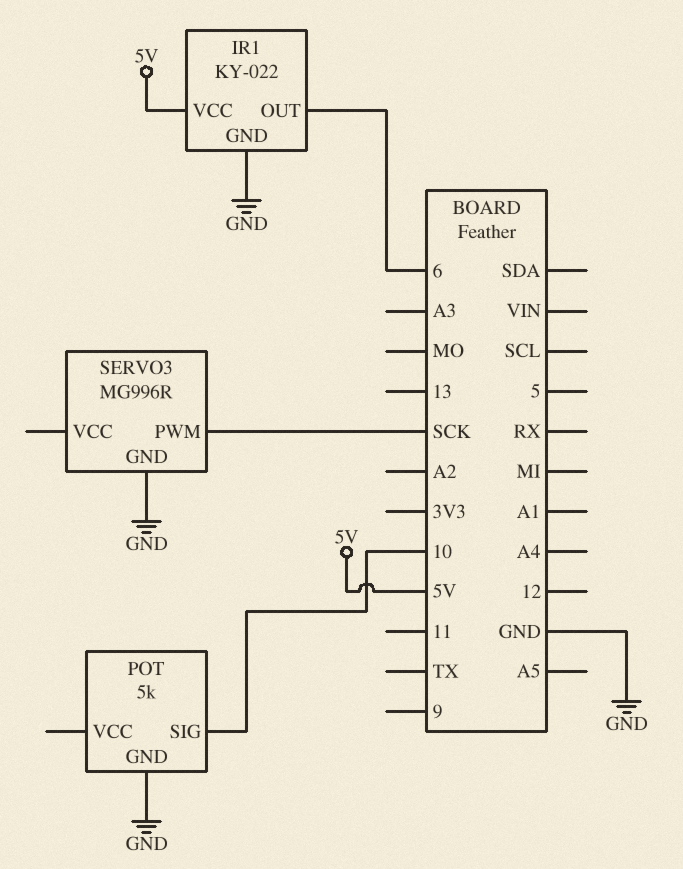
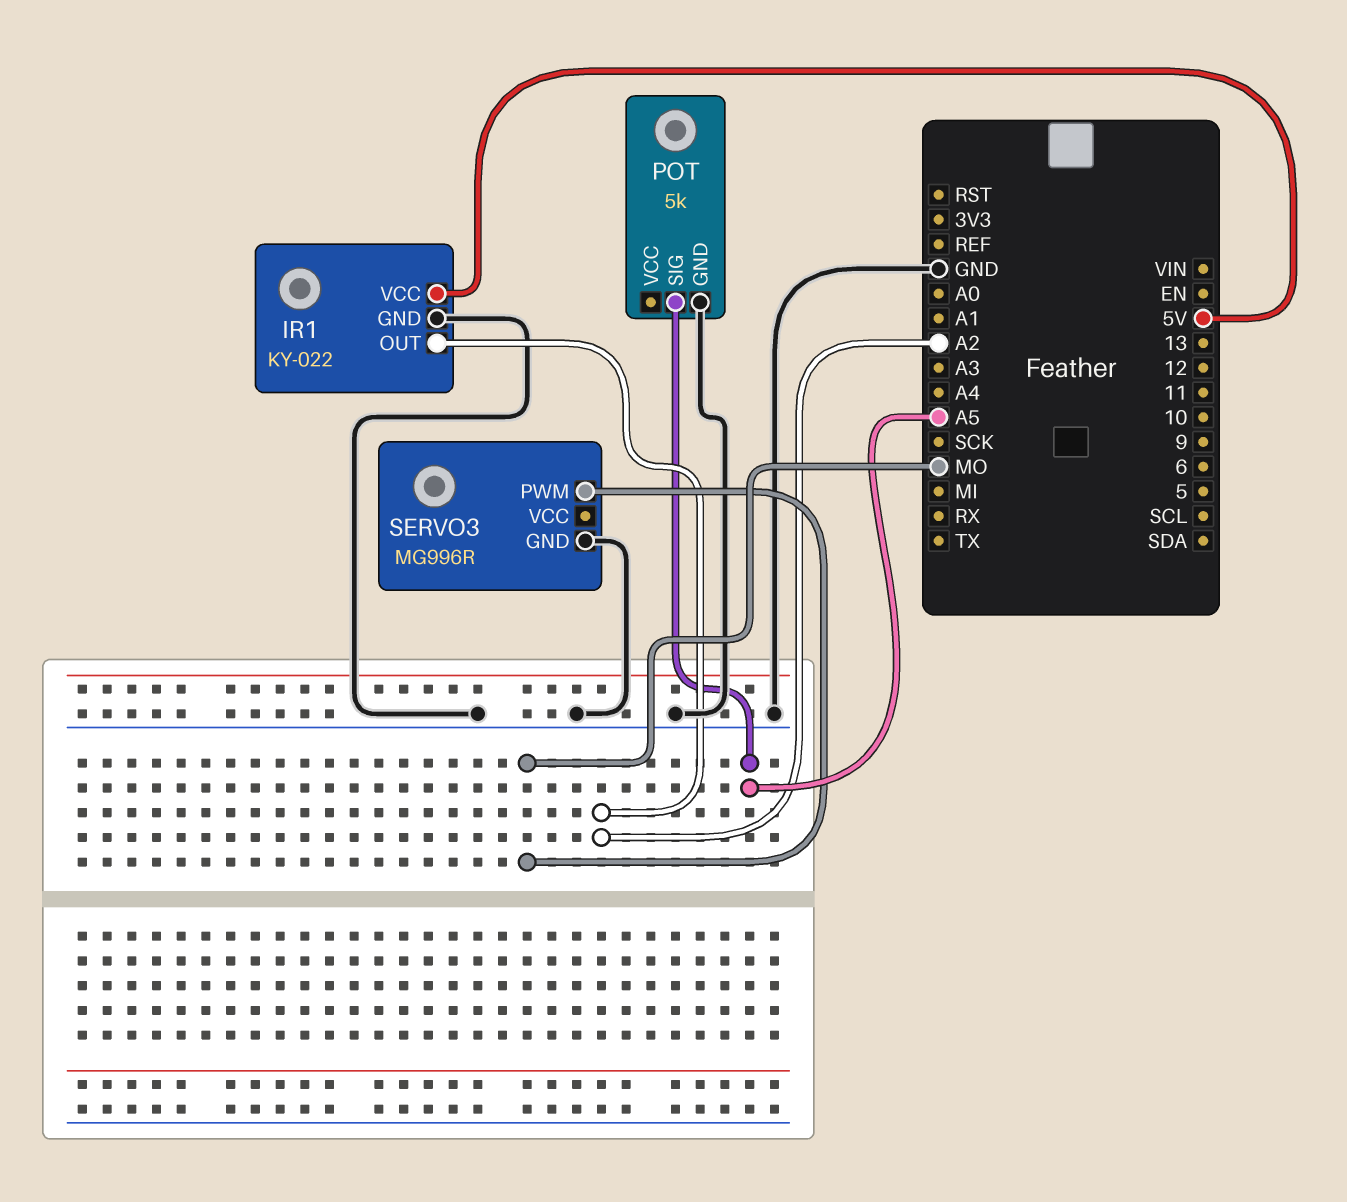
IR1 pin OUT: 6 -> A2
POT pin SIG: 10 -> A5
SERVO3 pin PWM: SCK -> MO

